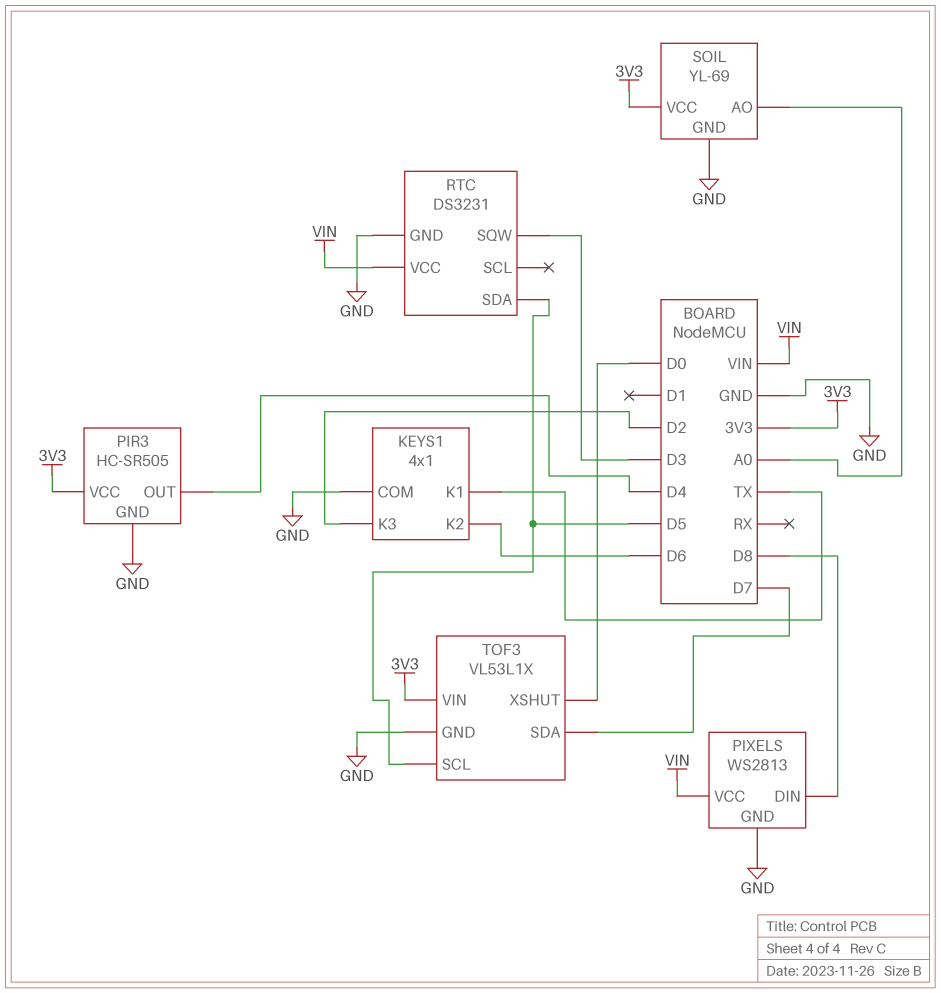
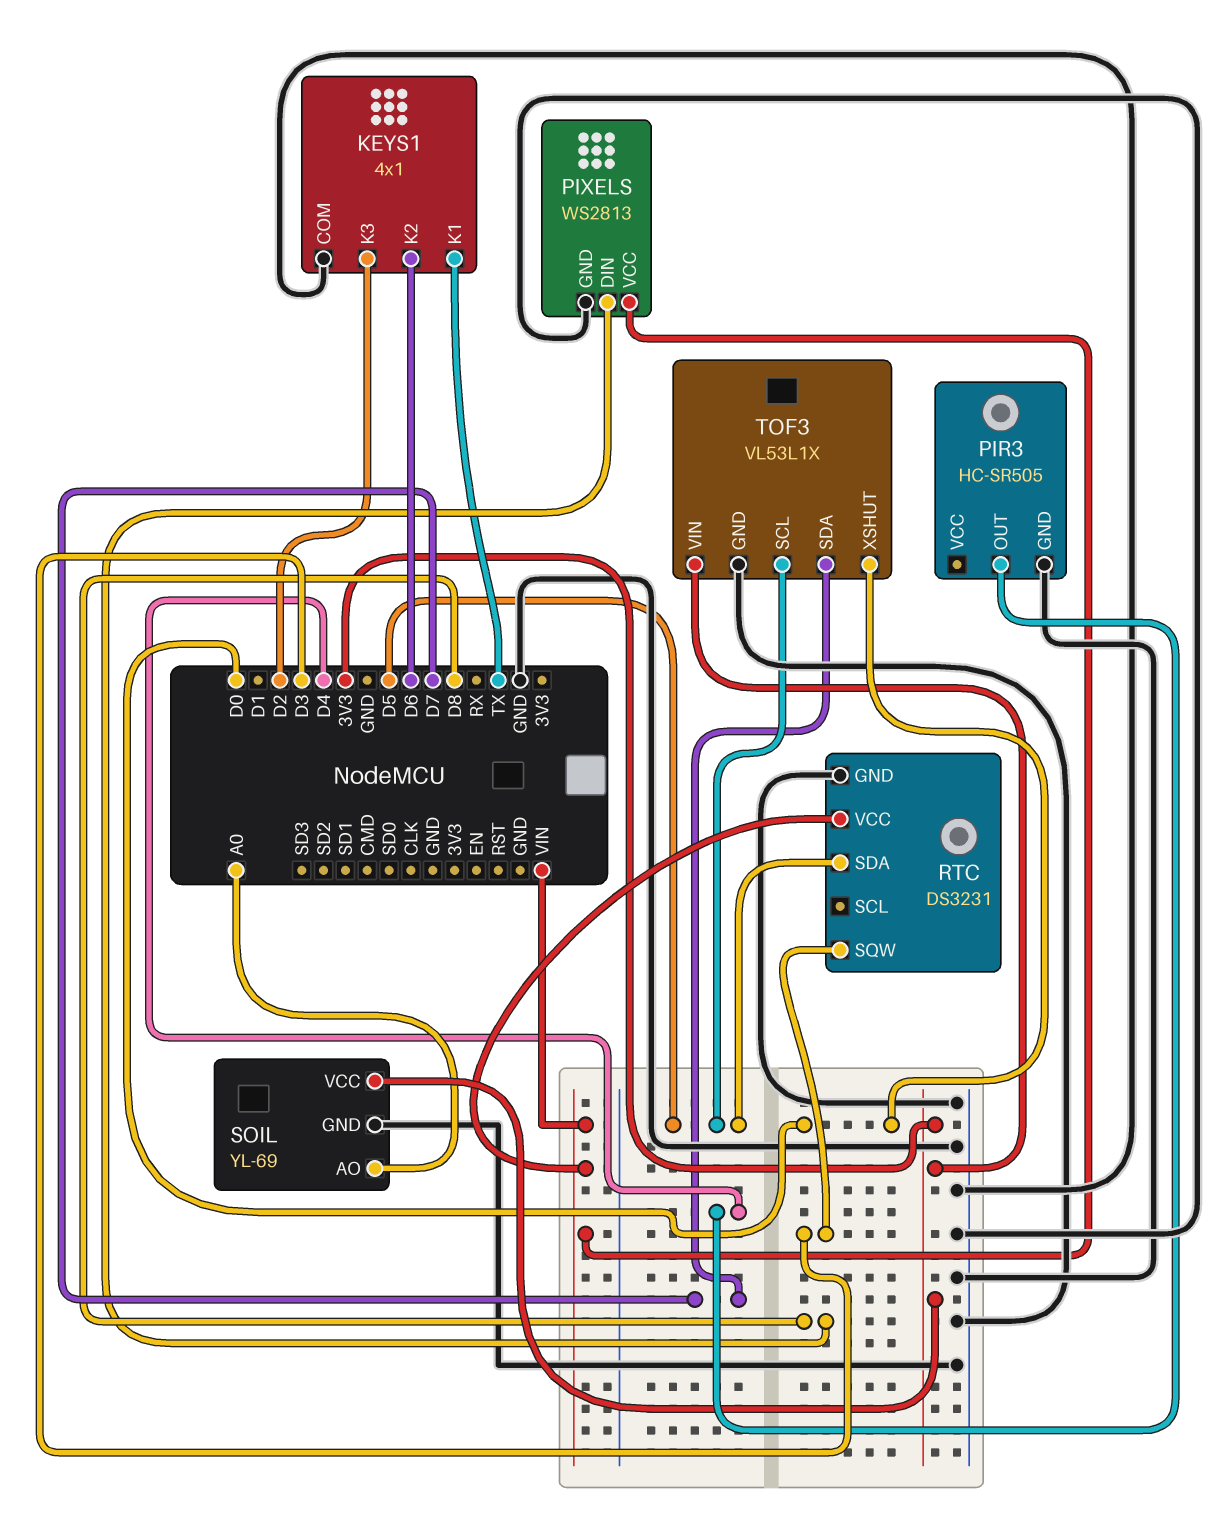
PIR3 pin VCC: 3V3 -> none

